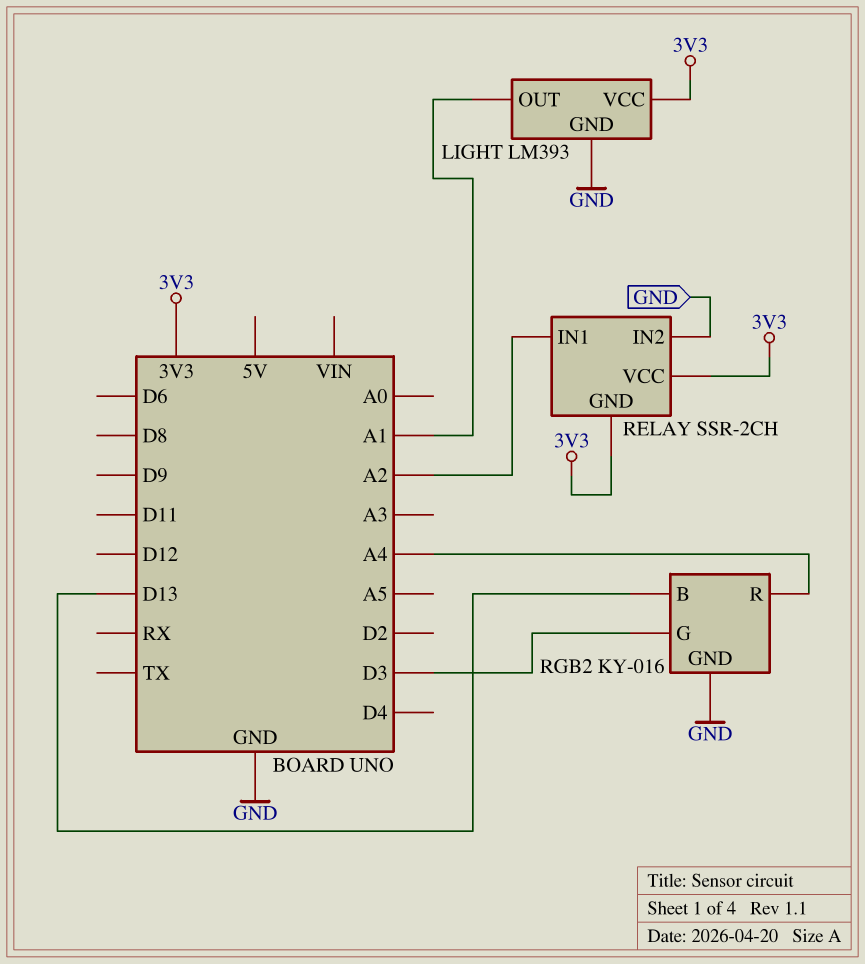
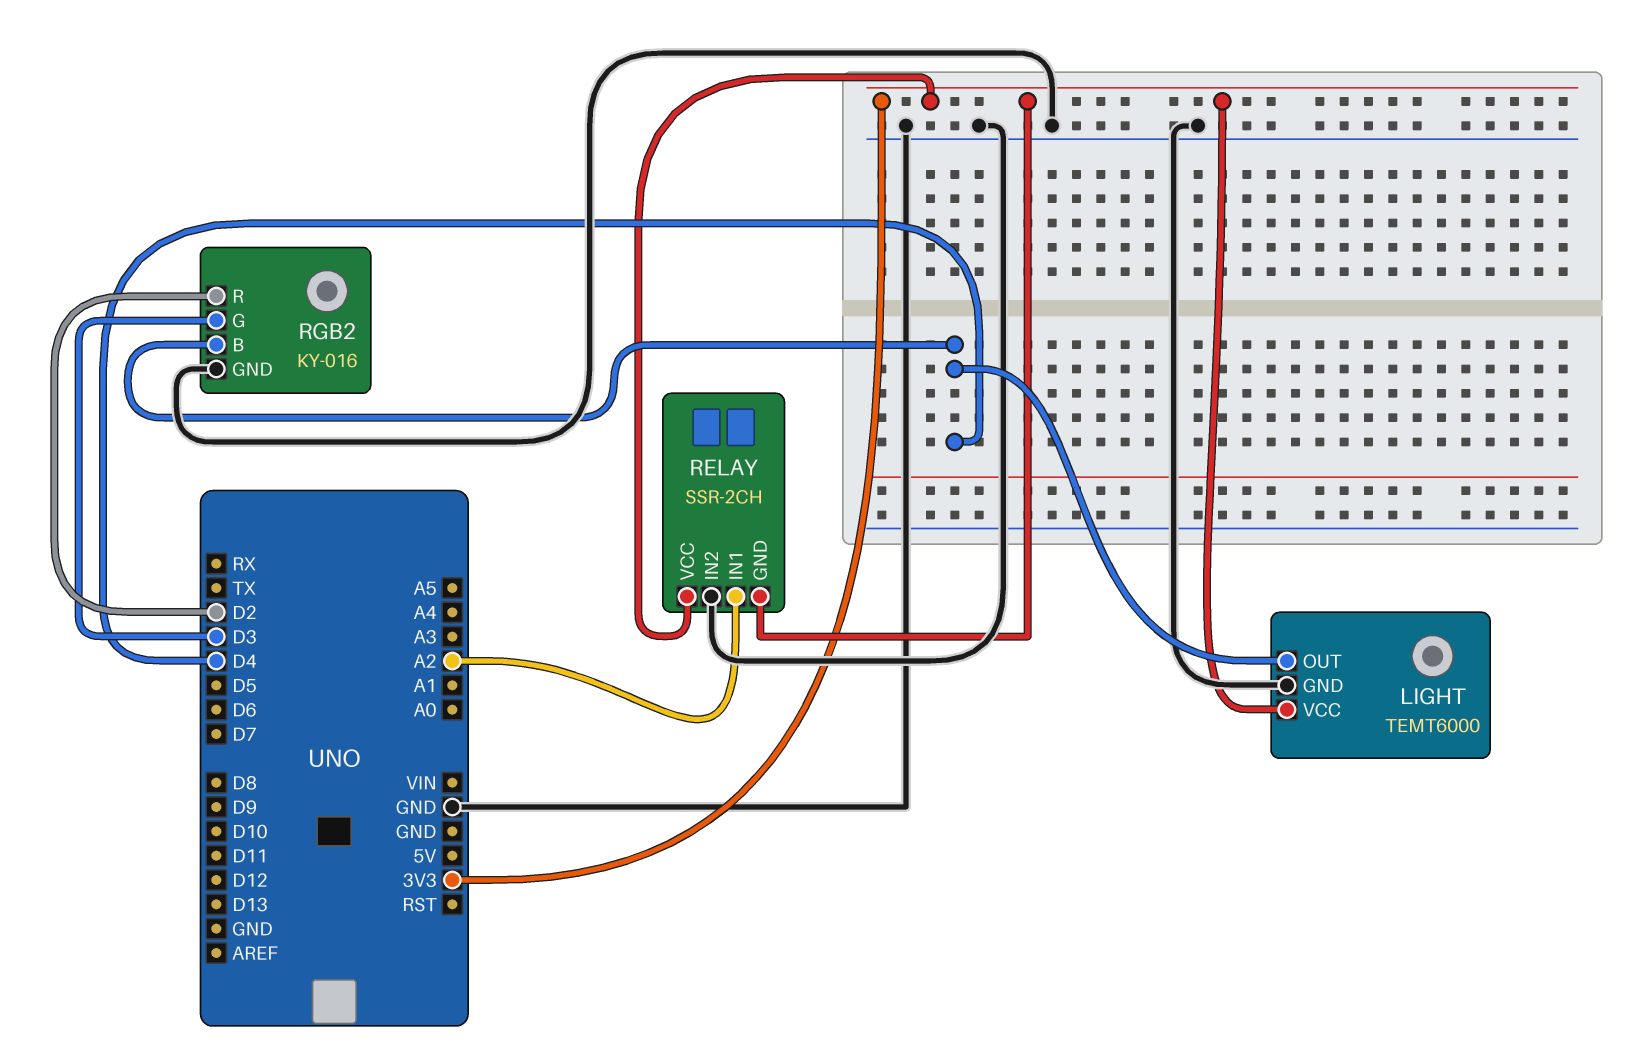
LIGHT: LM393 -> TEMT6000
LIGHT pin OUT: A1 -> D4
RGB2 pin B: D13 -> D4
RGB2 pin R: A4 -> D2

